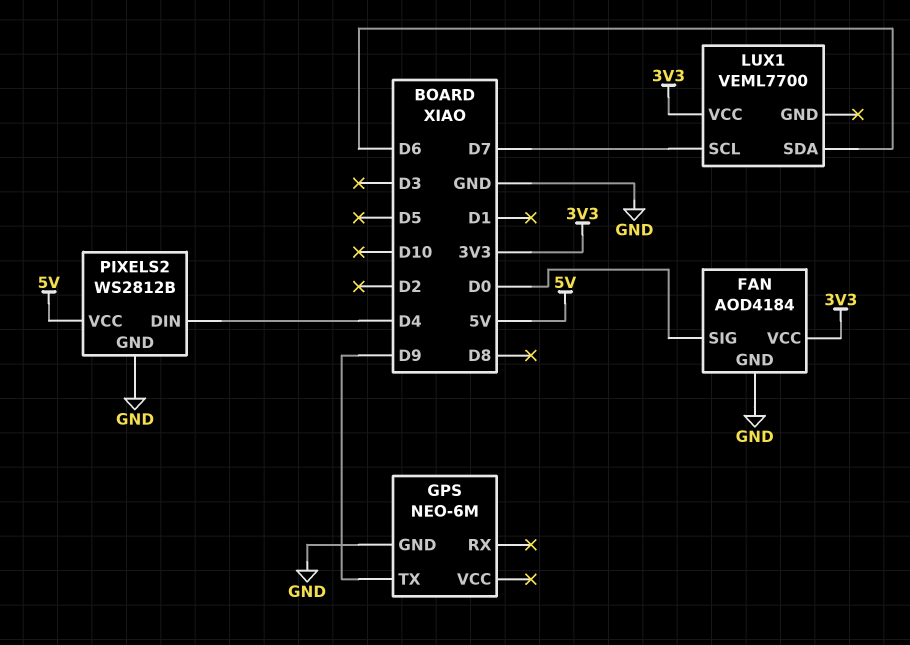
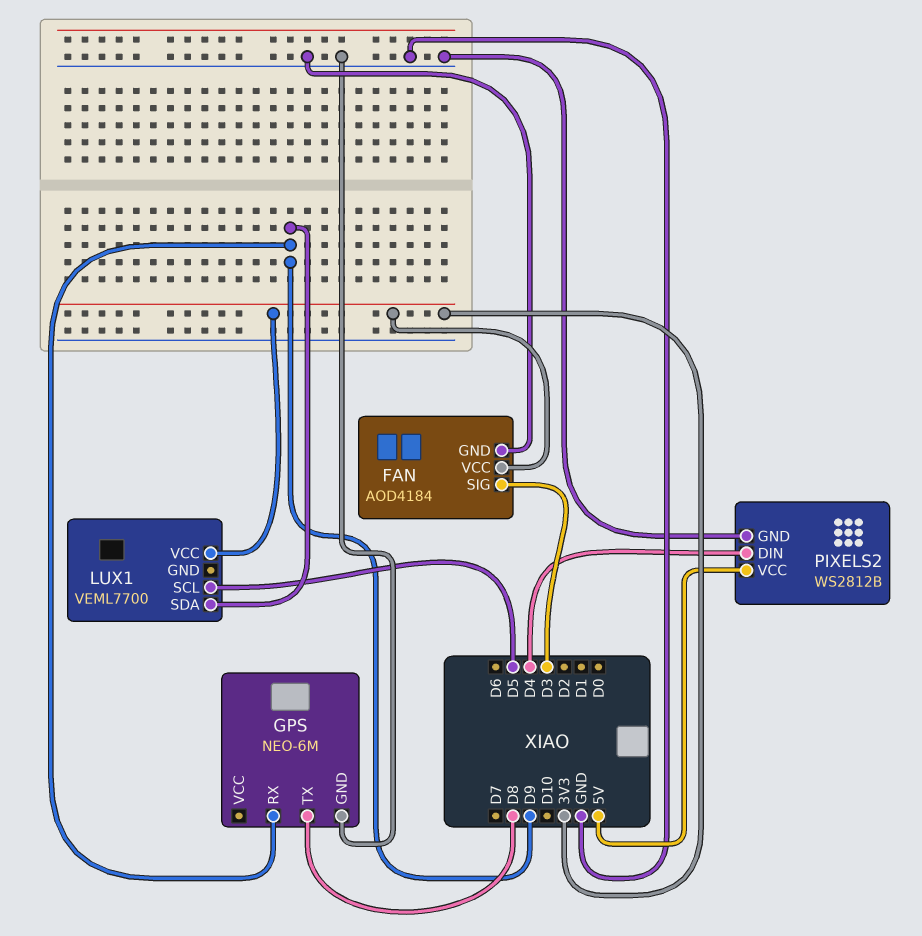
FAN pin SIG: D0 -> D3
GPS pin RX: none -> D9
GPS pin TX: D9 -> D8
LUX1 pin SCL: D7 -> D5
LUX1 pin SDA: D6 -> D9

